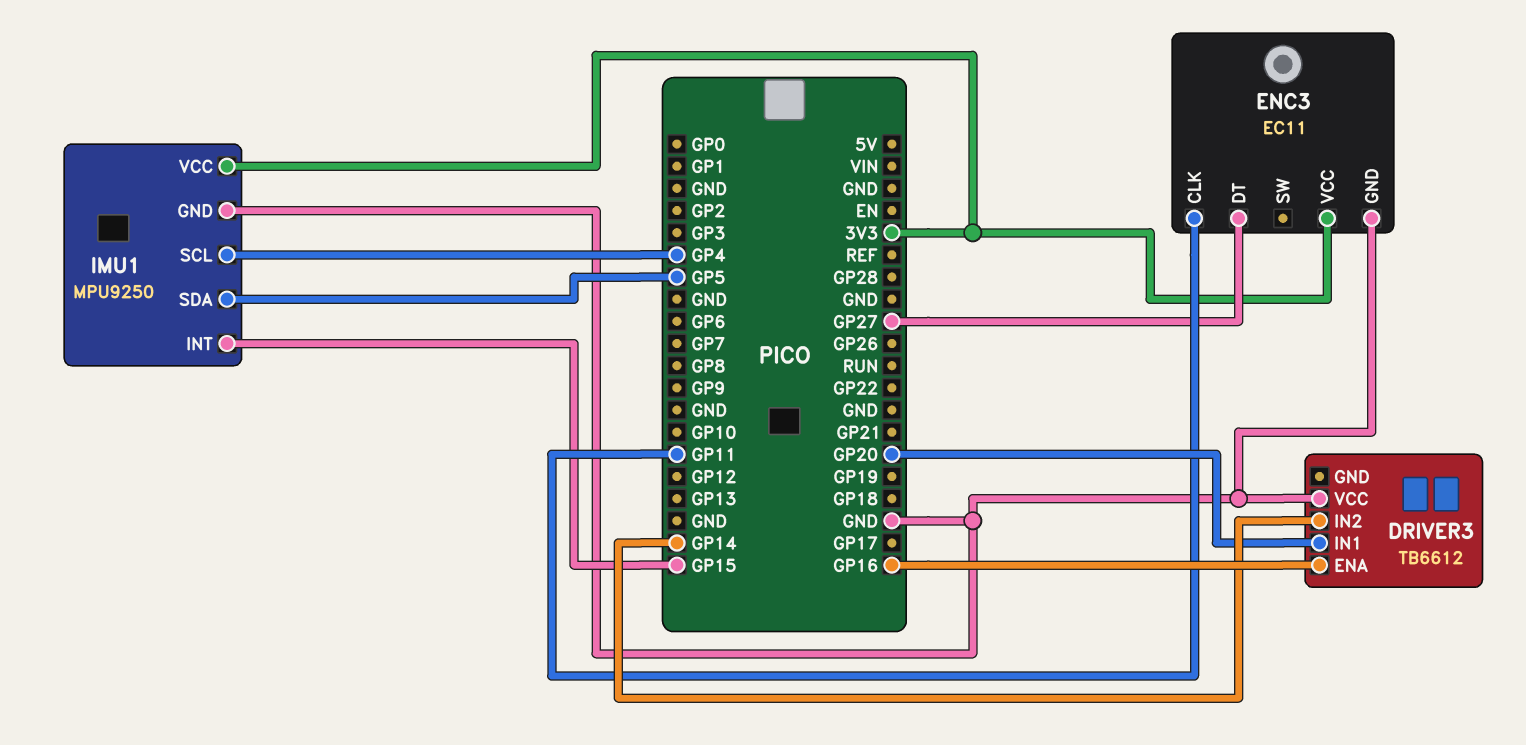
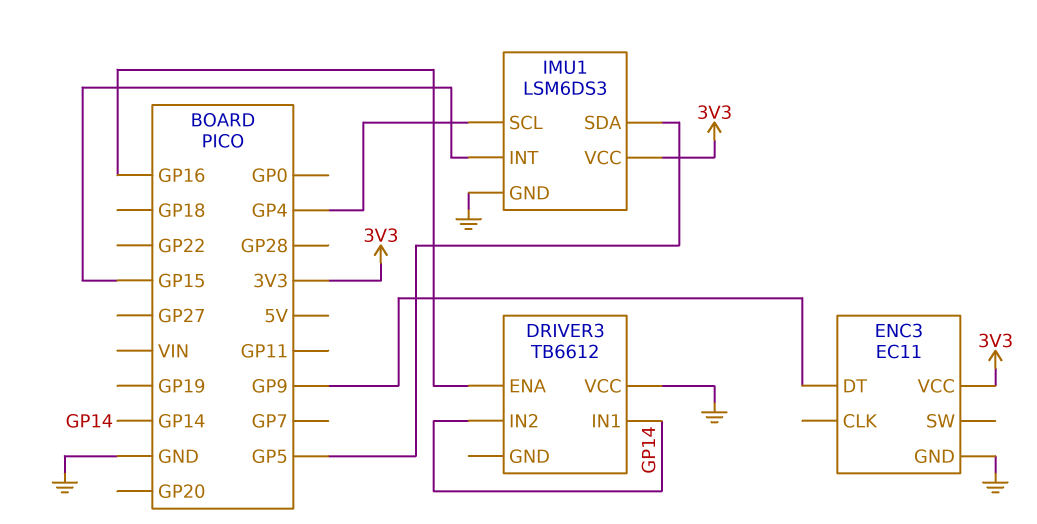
DRIVER3 pin IN1: GP20 -> GP14
ENC3 pin CLK: GP11 -> none
ENC3 pin DT: GP27 -> GP9
IMU1: MPU9250 -> LSM6DS3

